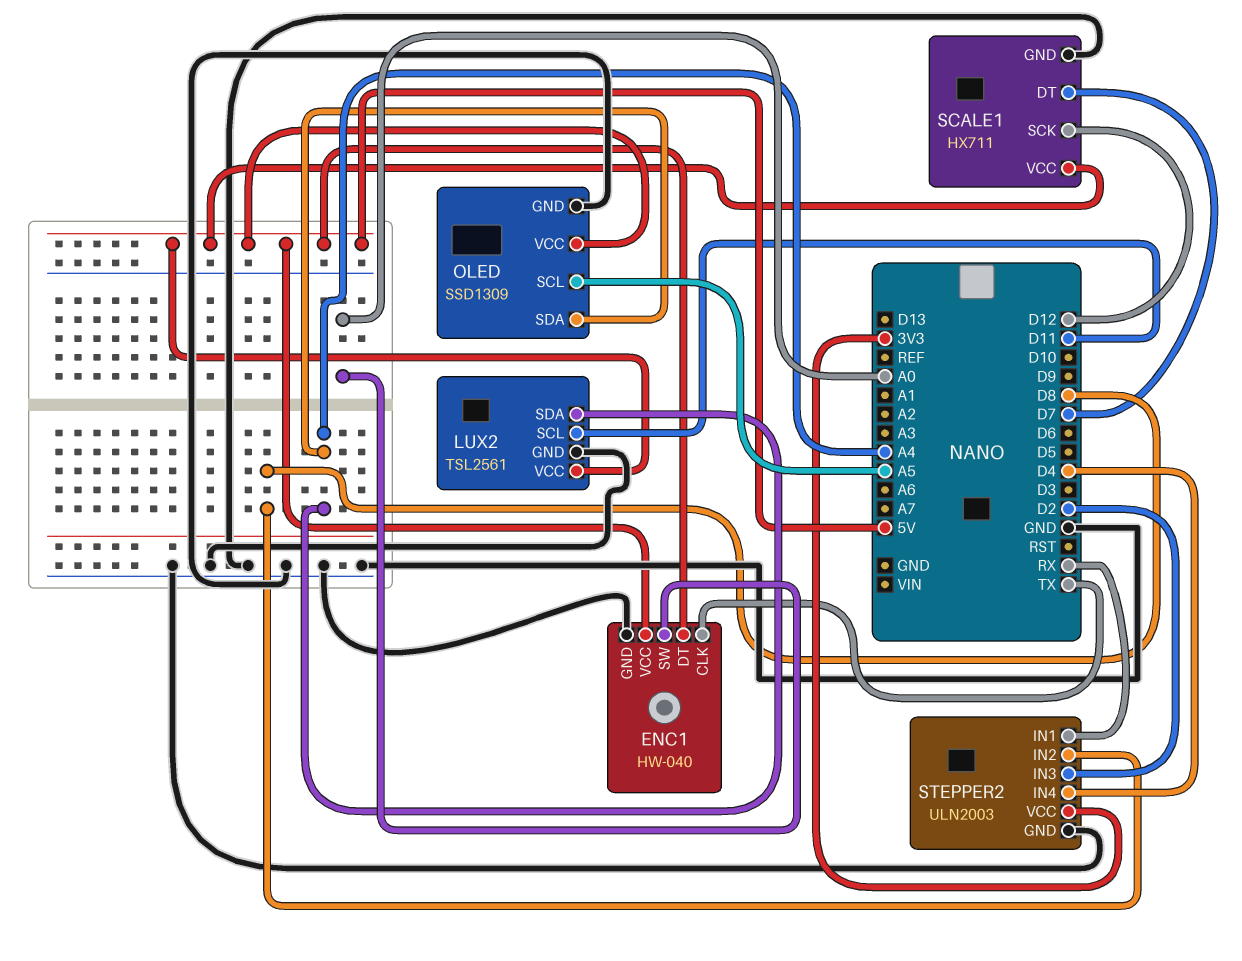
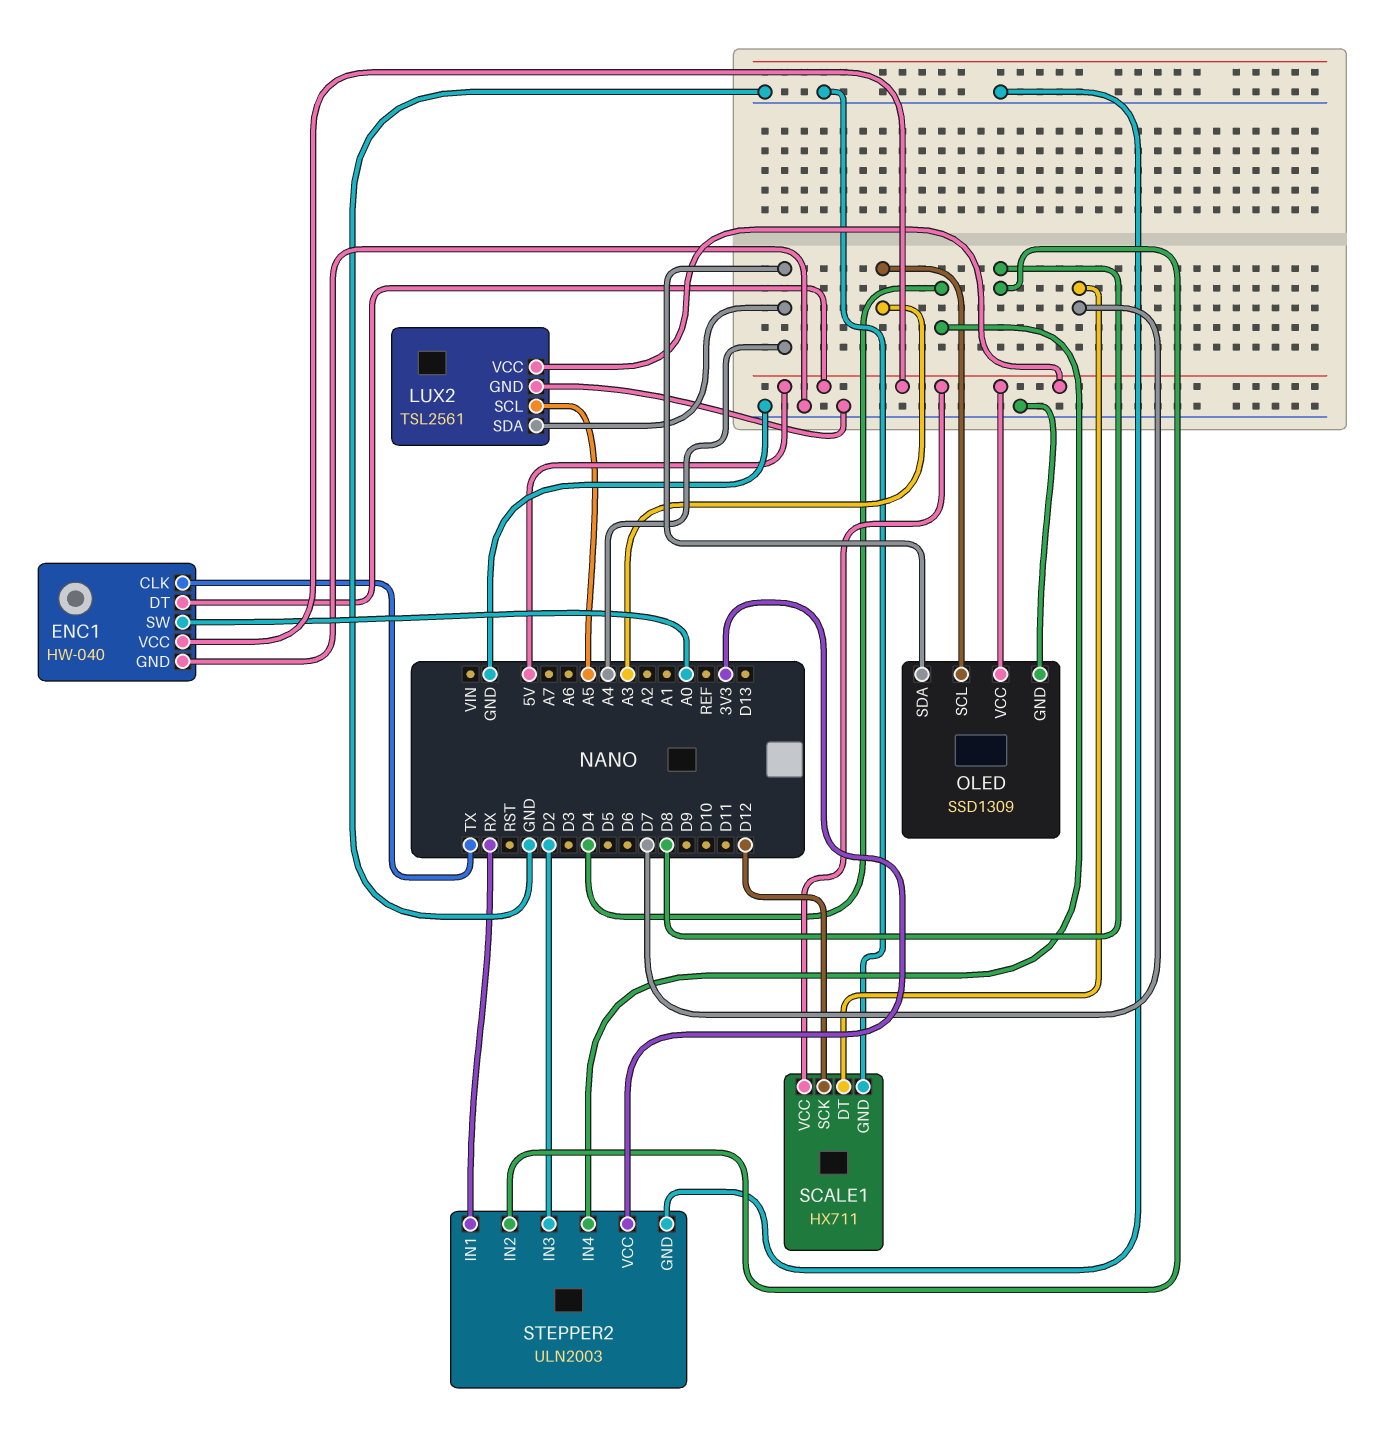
LUX2 pin SCL: D11 -> A5
OLED pin SCL: A5 -> A3

